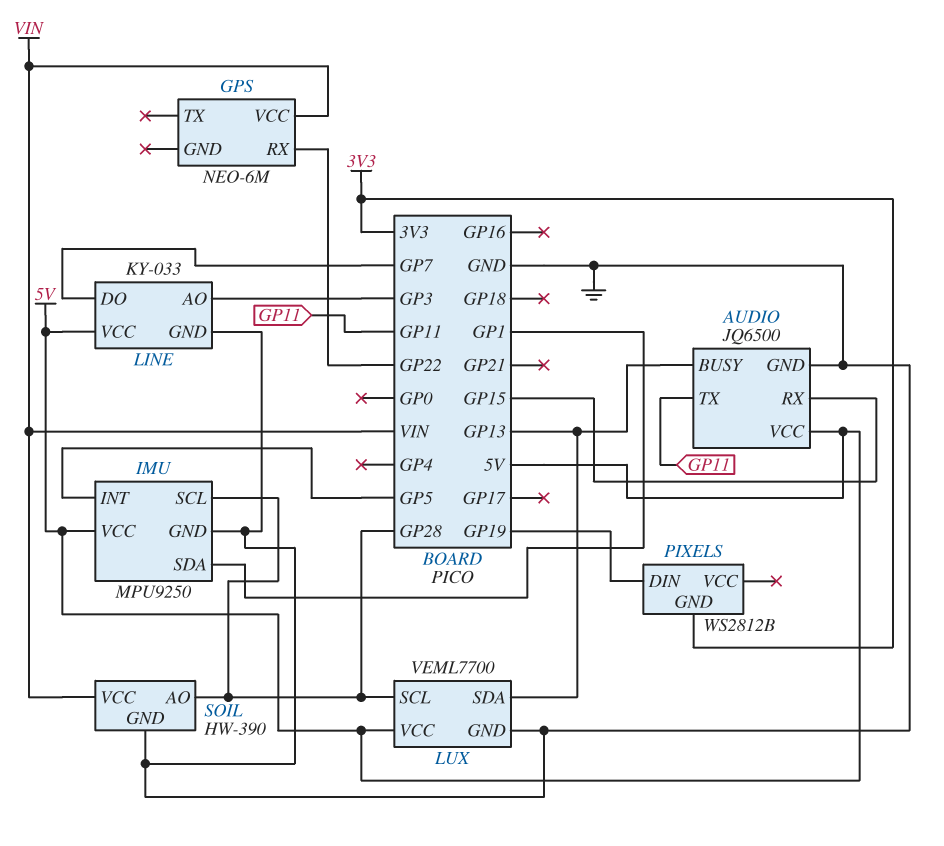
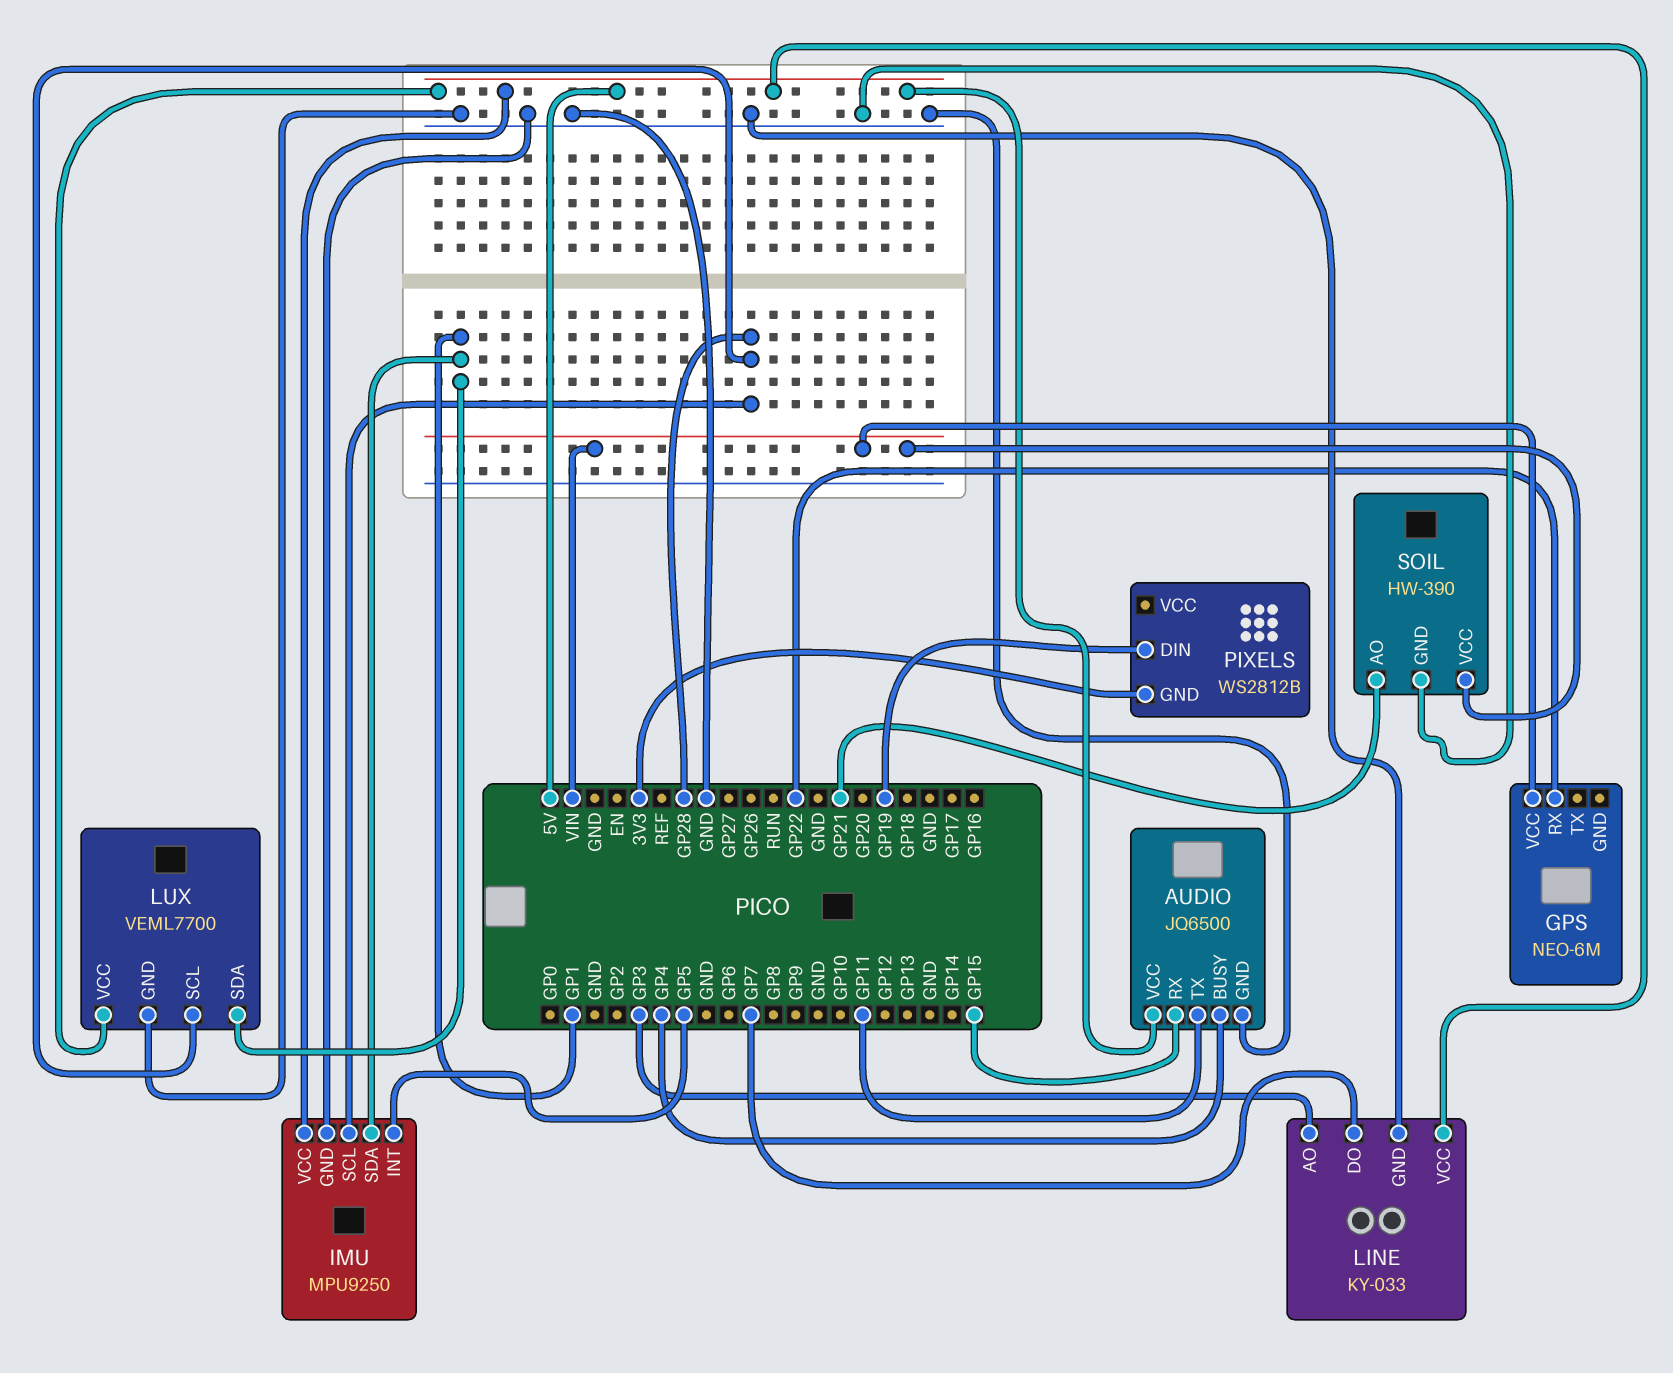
AUDIO pin BUSY: GP13 -> GP4
LUX pin SDA: GP13 -> GP1
SOIL pin AO: GP28 -> GP21

